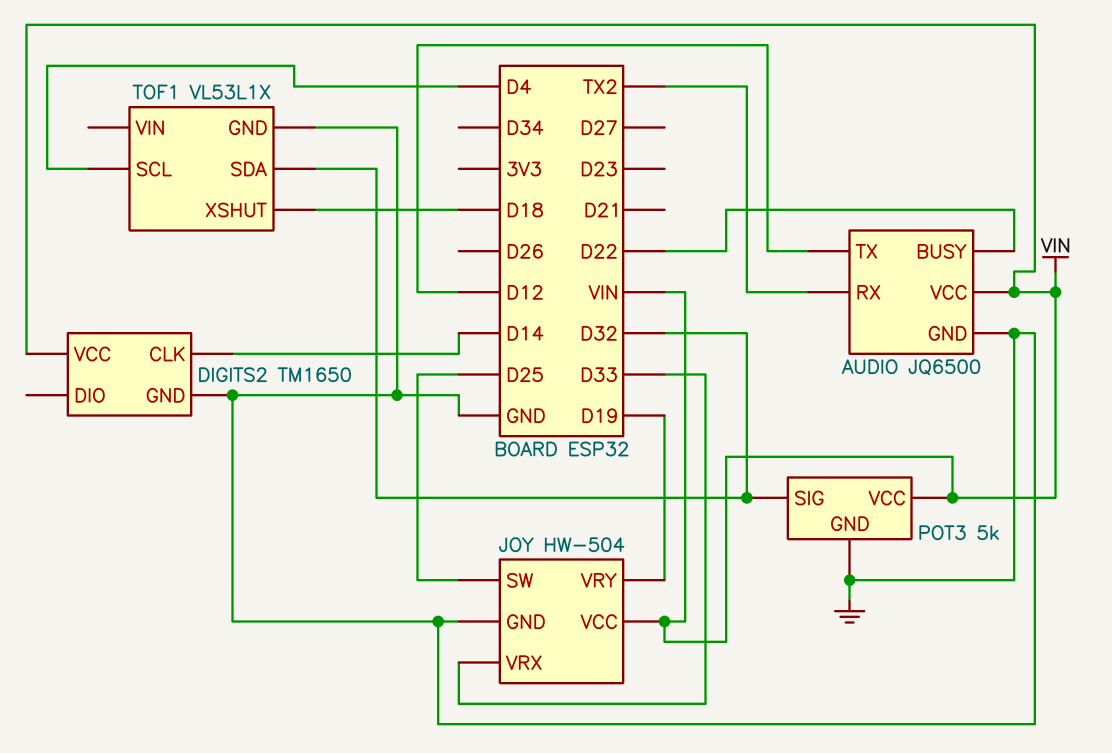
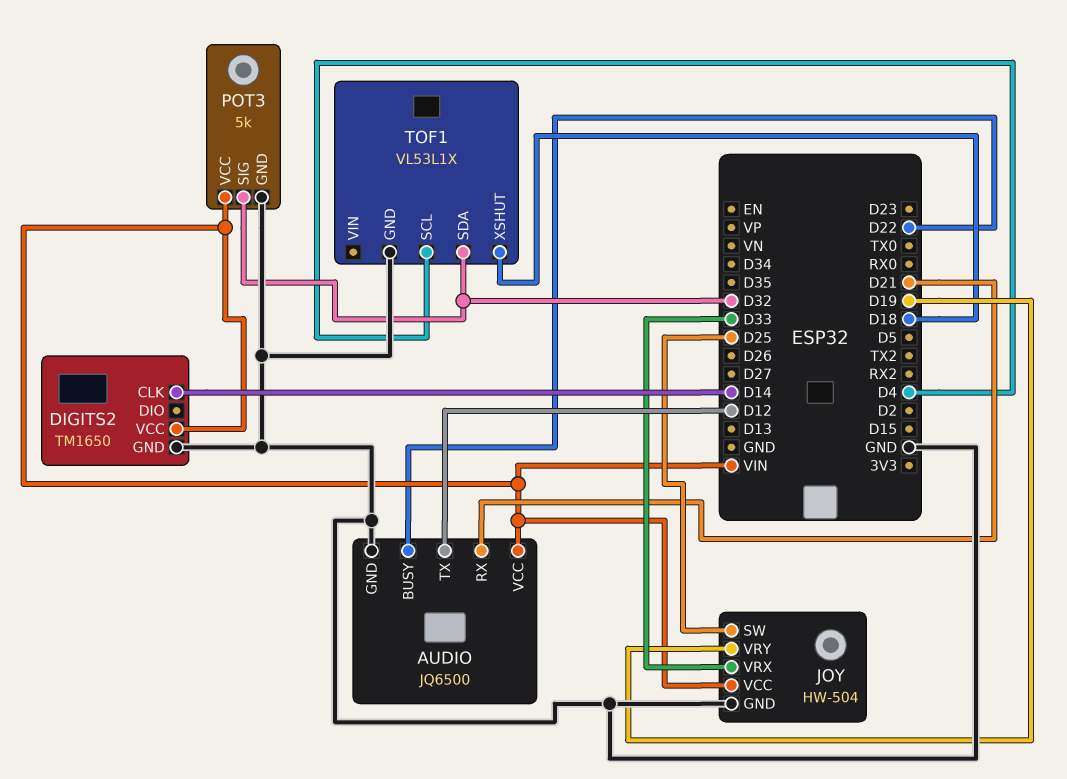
AUDIO pin RX: TX2 -> D21

